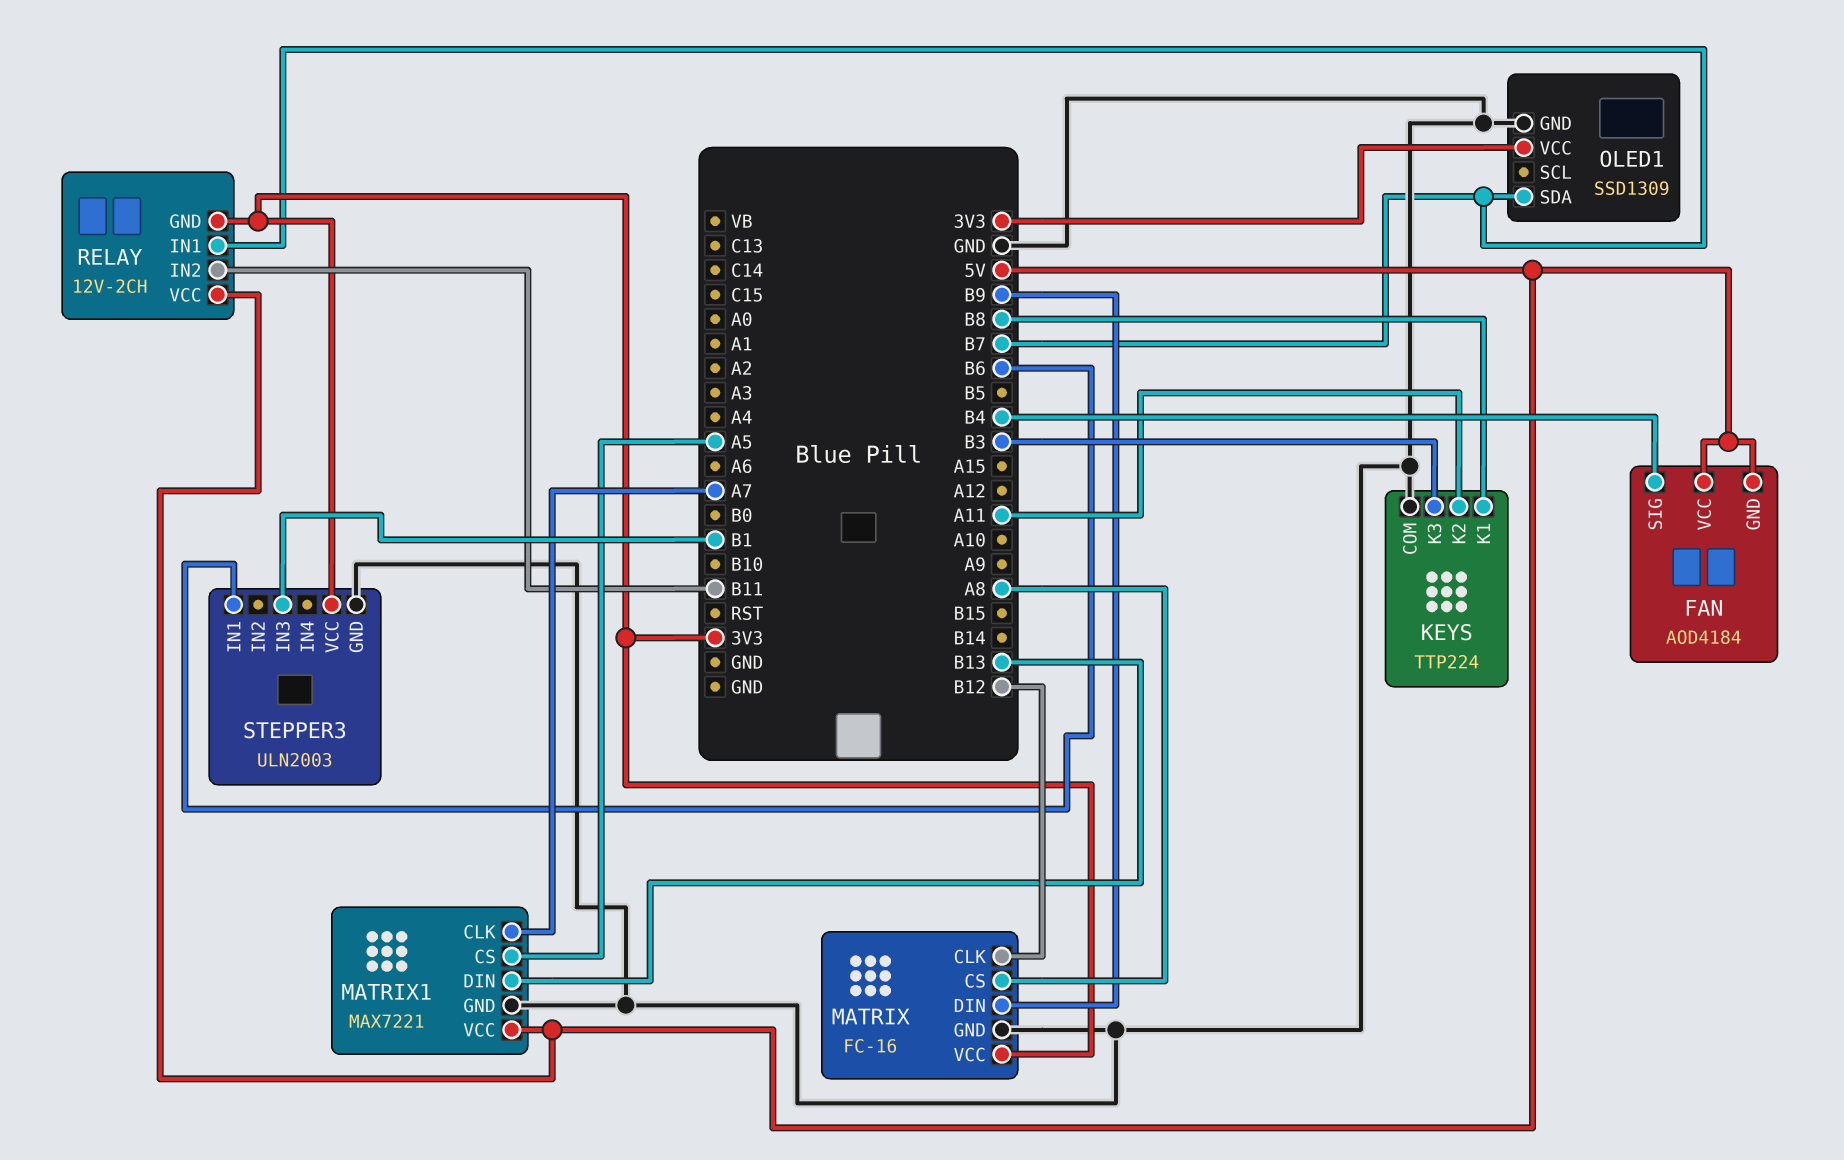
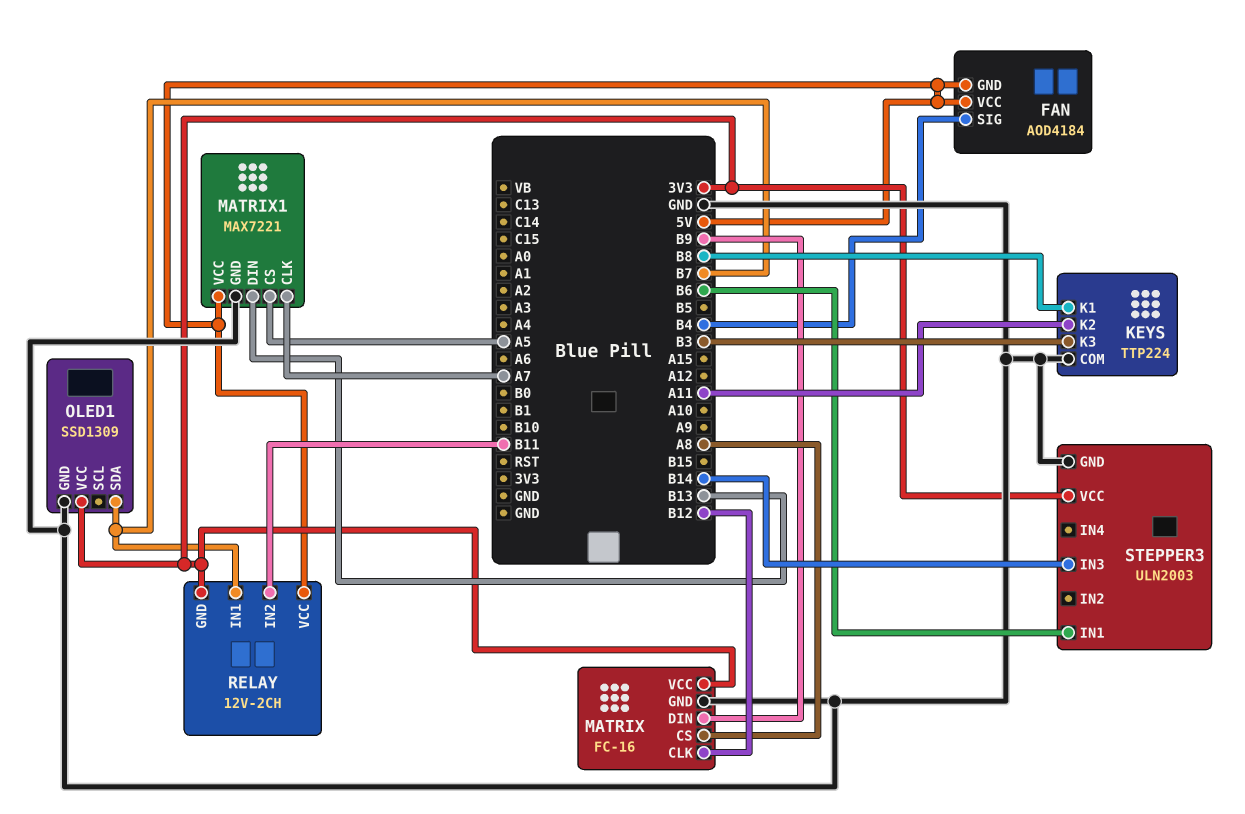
STEPPER3 pin IN3: B1 -> B14

